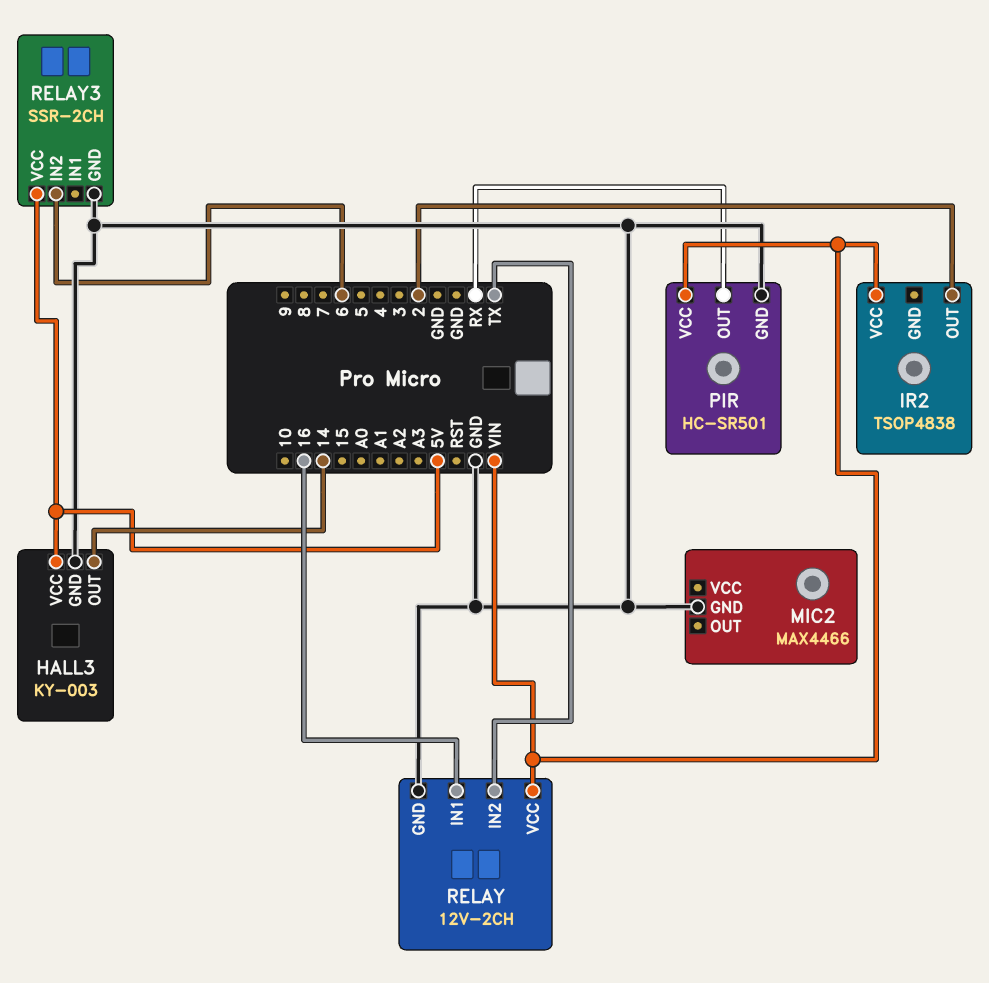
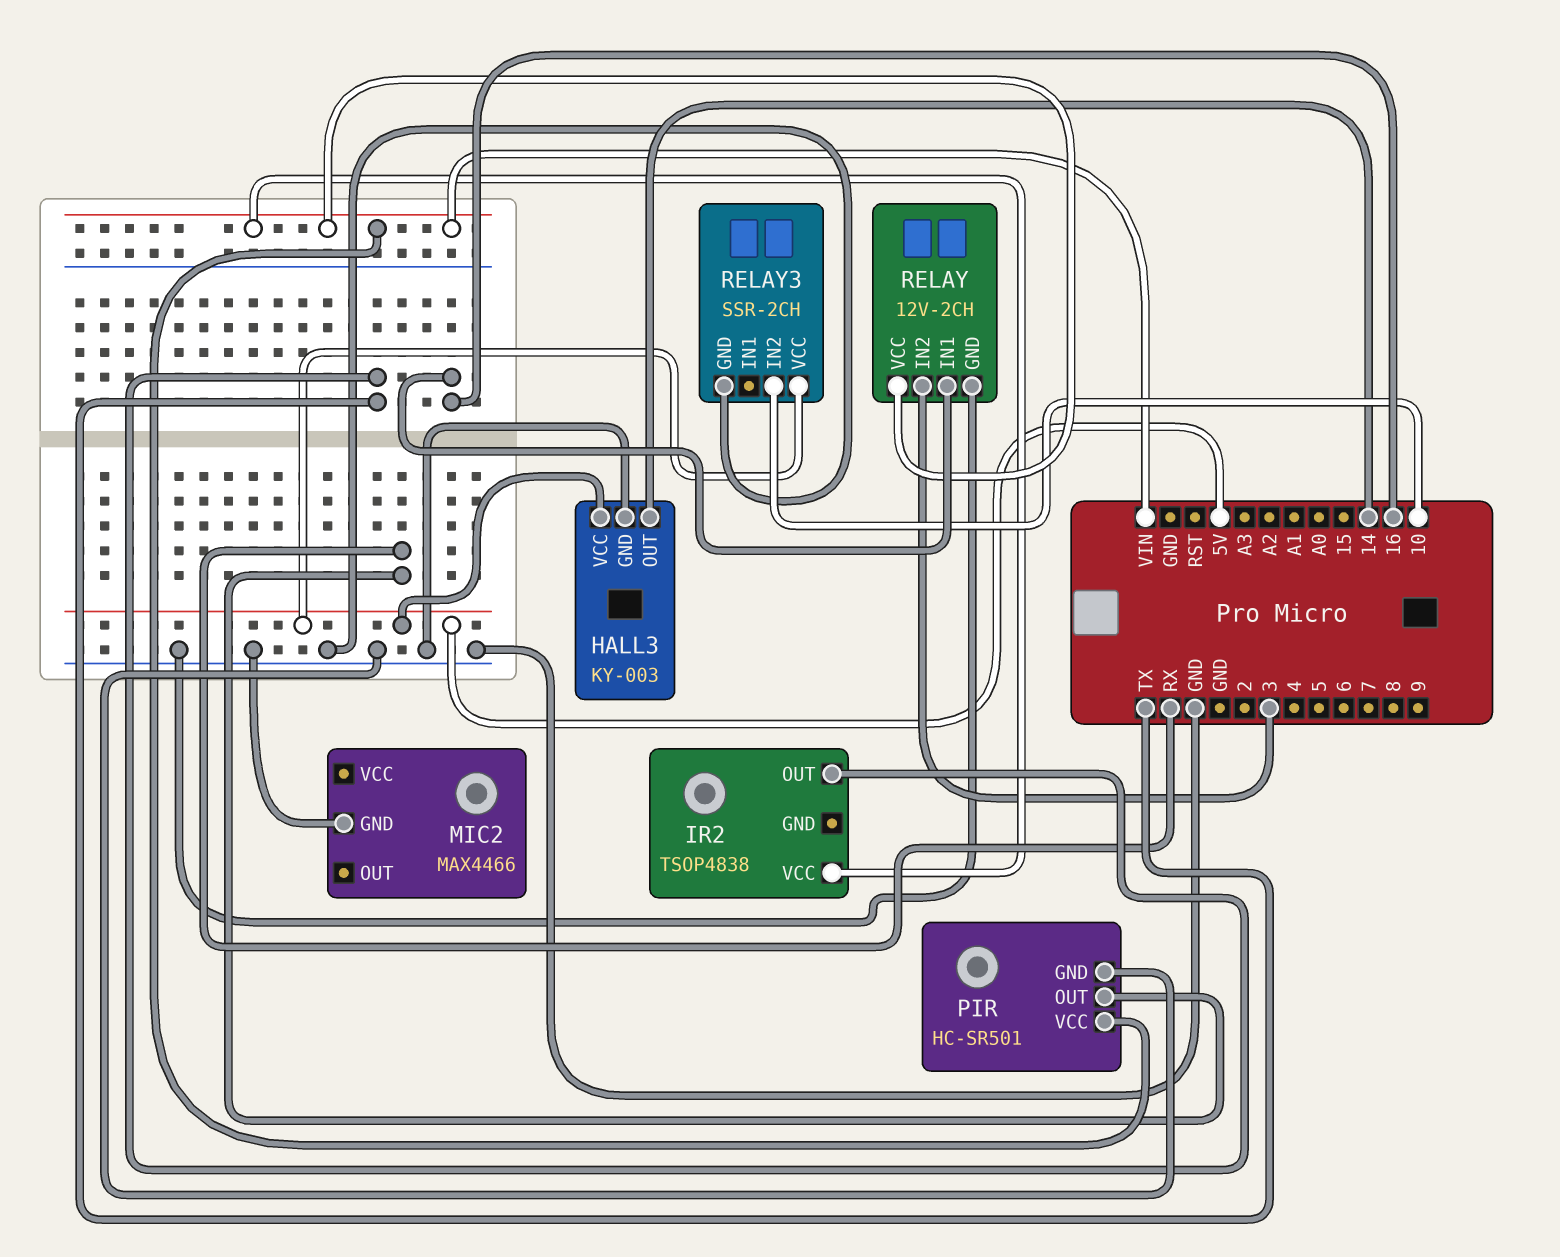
IR2 pin OUT: 2 -> TX
RELAY pin IN2: TX -> 3
RELAY3 pin IN2: 6 -> 10

